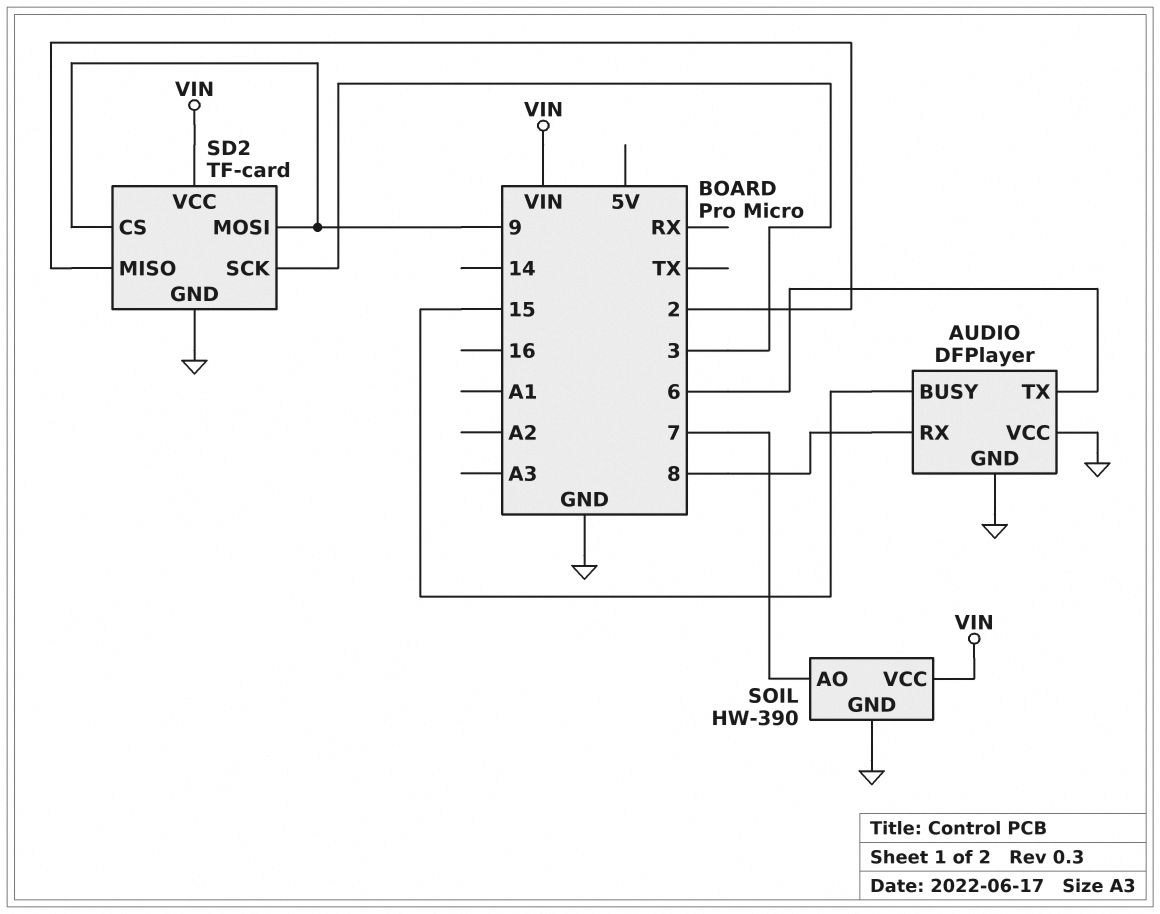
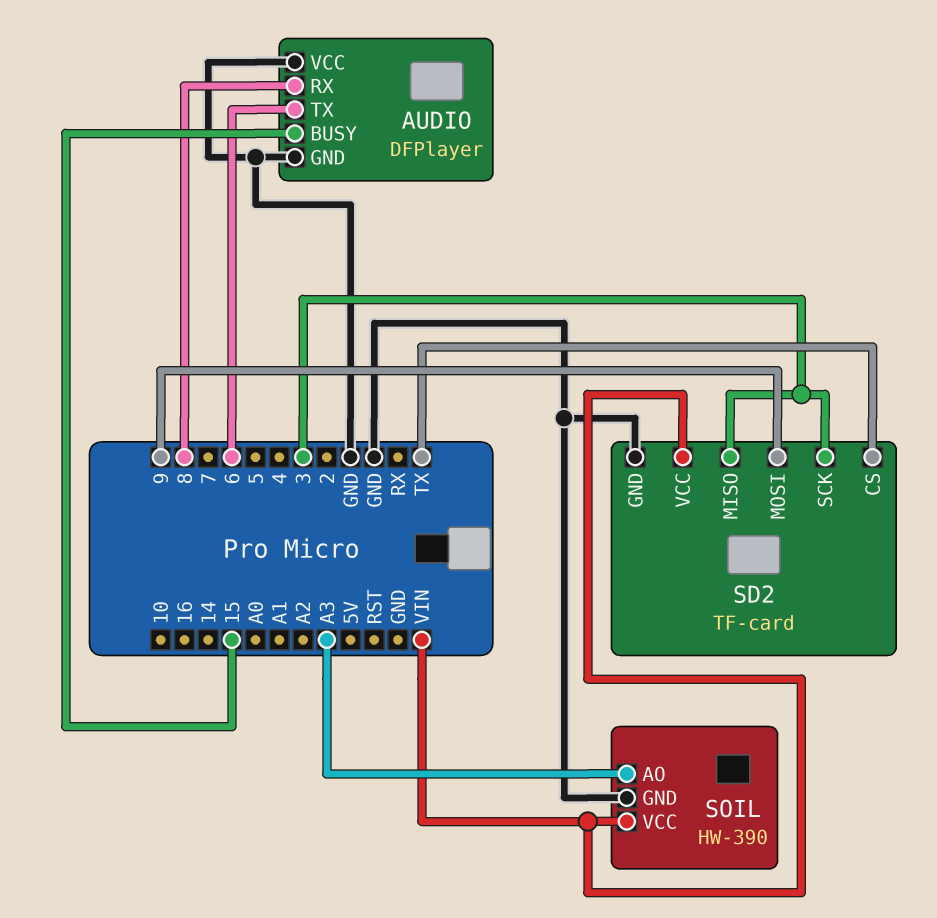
SD2 pin CS: 9 -> TX
SD2 pin MISO: 2 -> 3
SOIL pin AO: 7 -> A3

